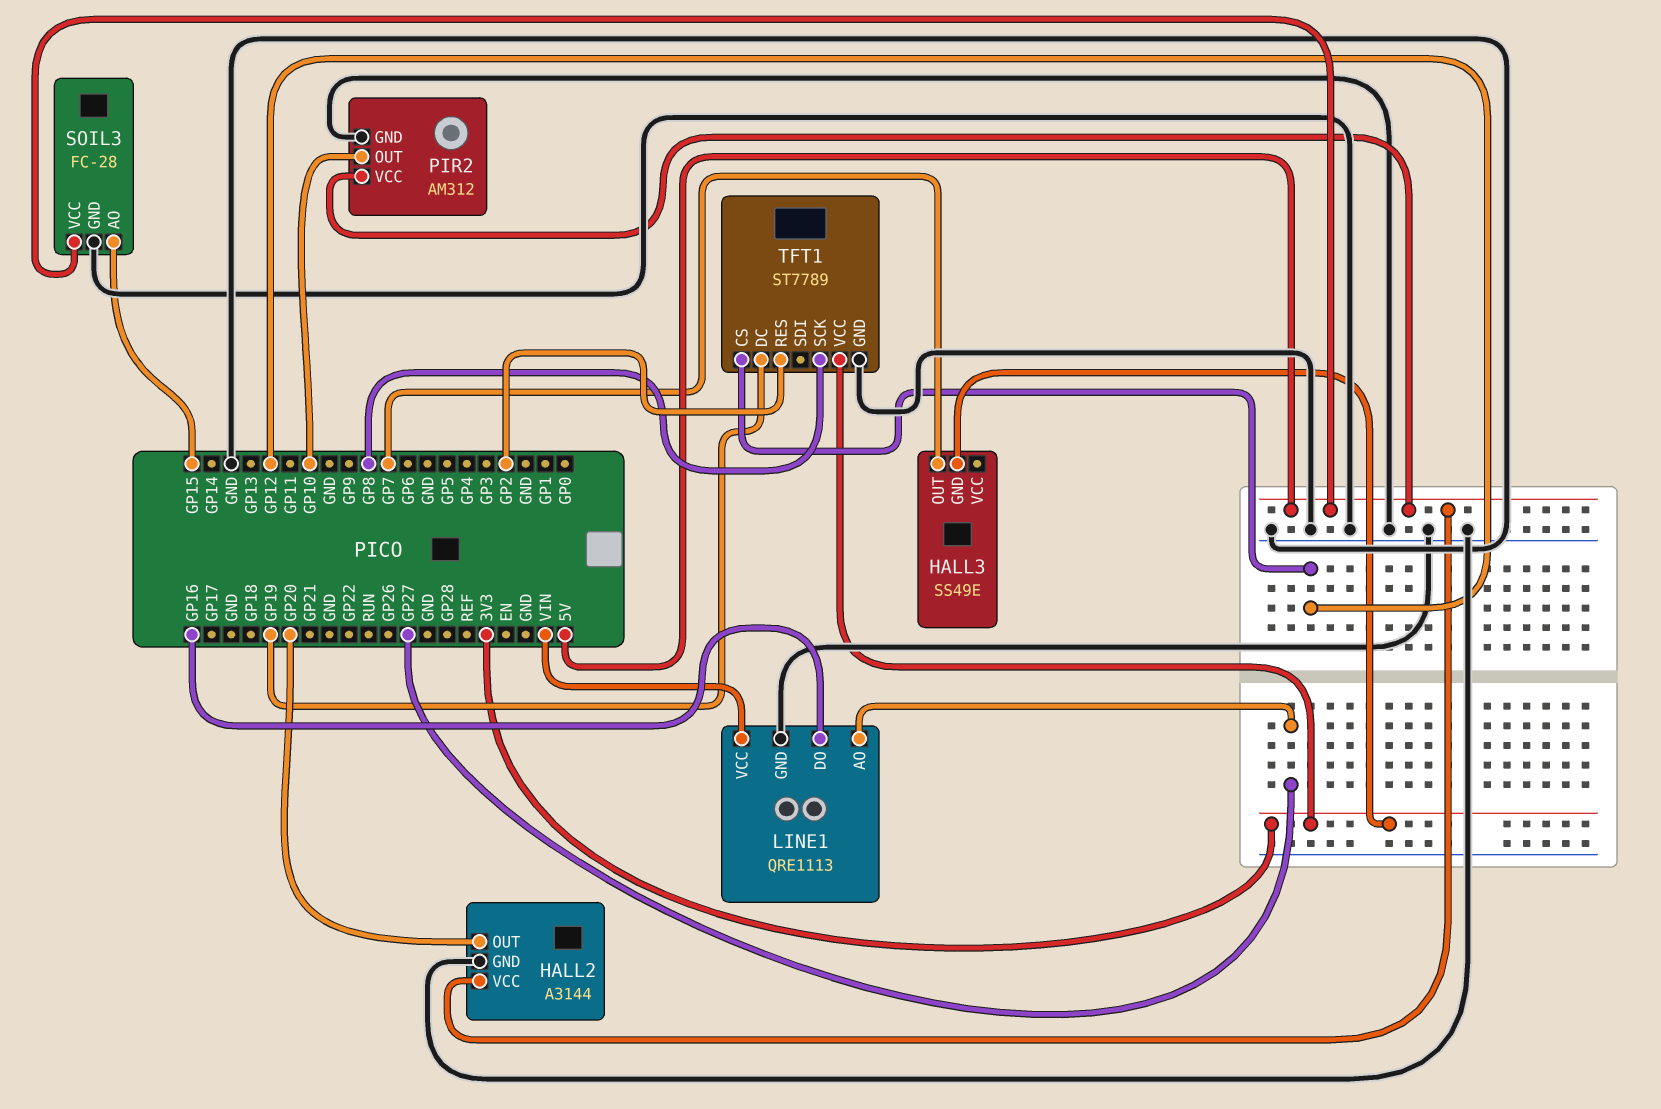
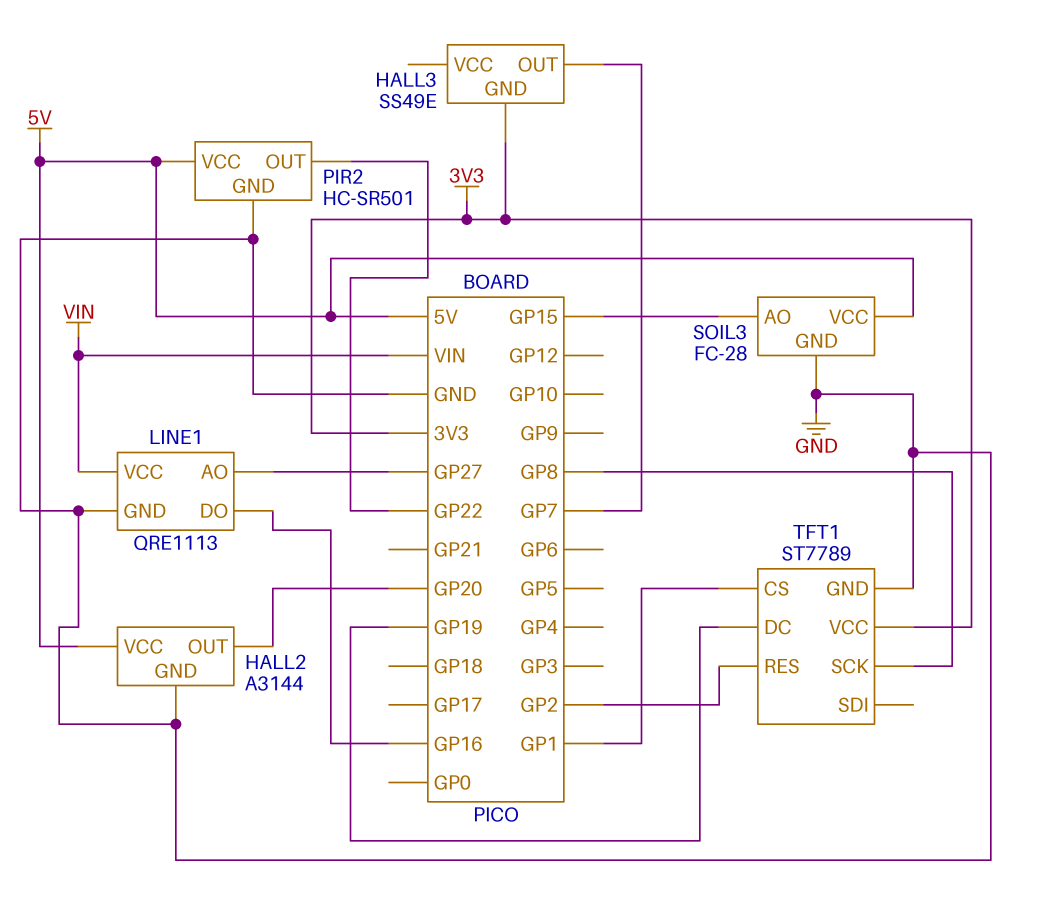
PIR2: AM312 -> HC-SR501
PIR2 pin OUT: GP10 -> GP22
TFT1 pin CS: GP12 -> GP1

